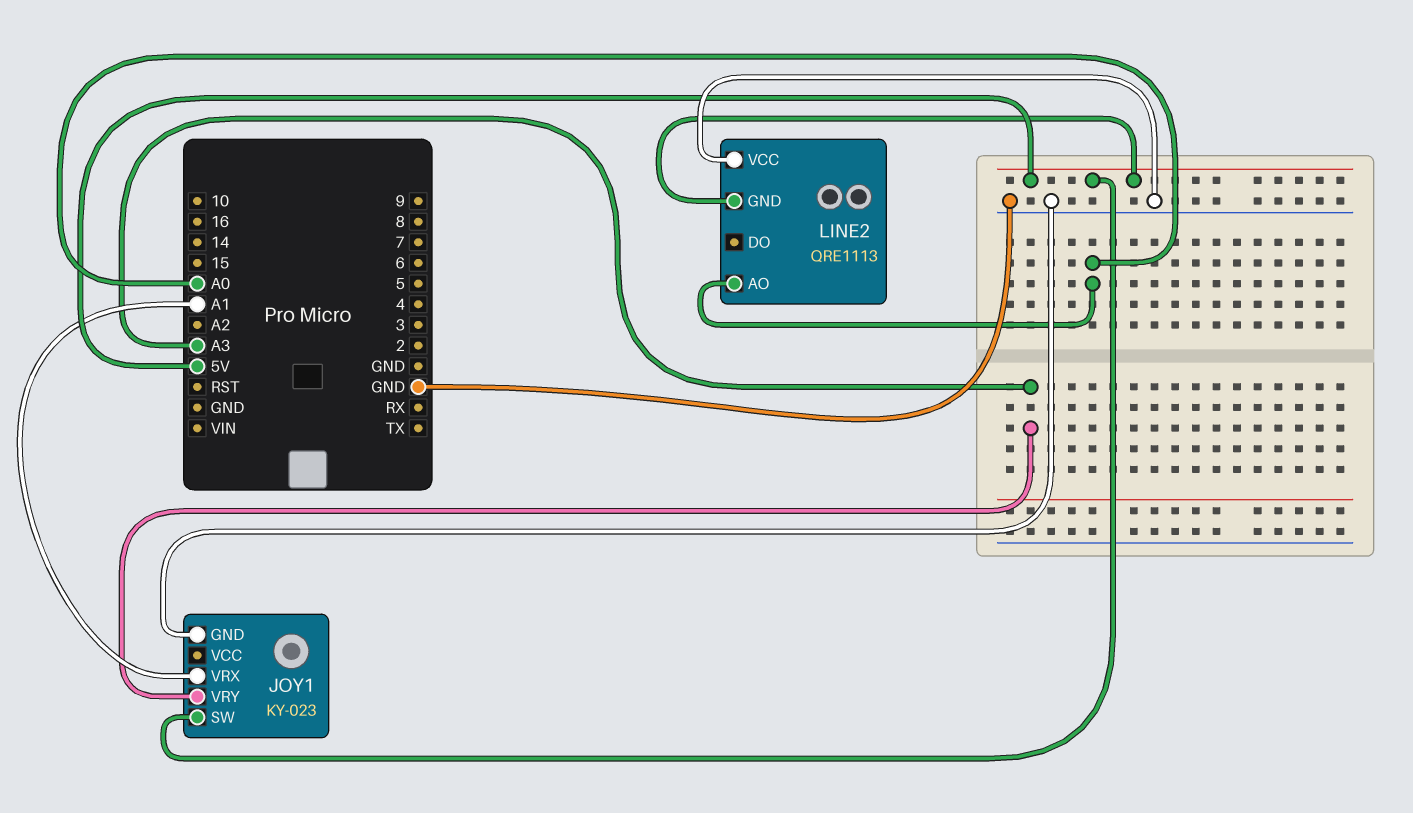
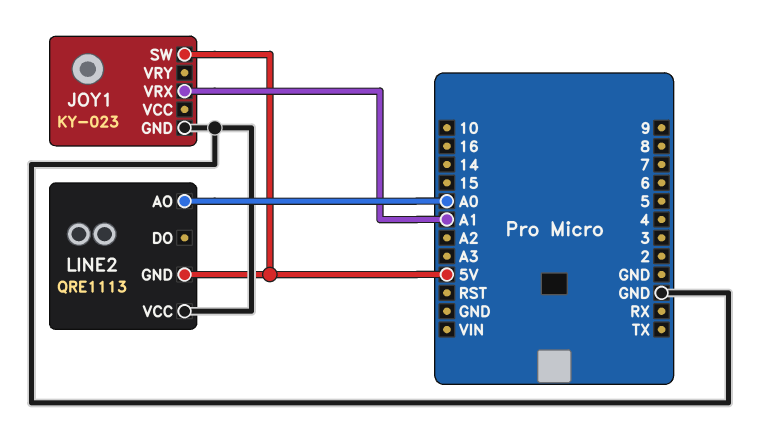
JOY1 pin VRY: A3 -> none

